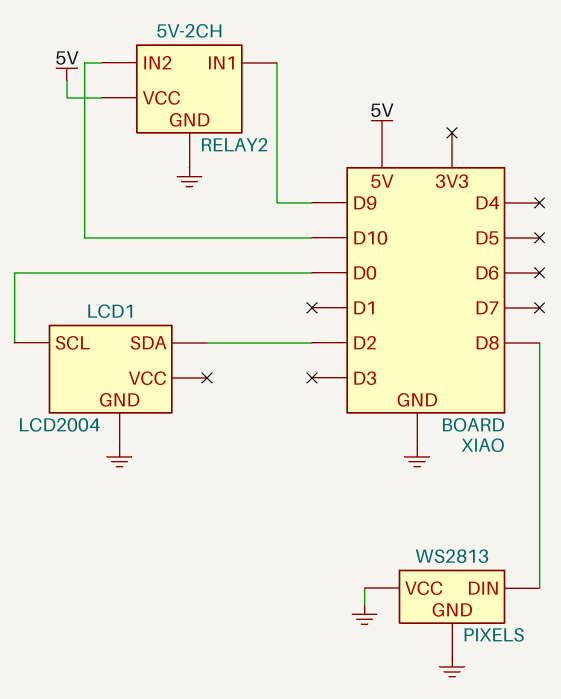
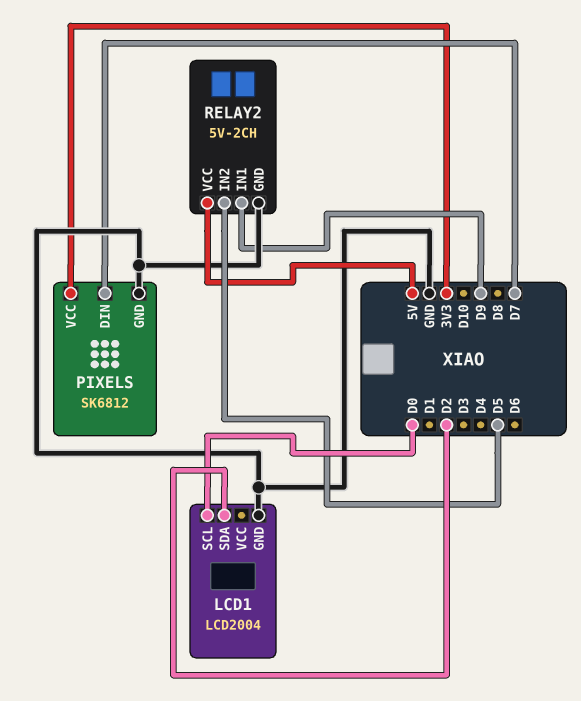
PIXELS: WS2813 -> SK6812
PIXELS pin DIN: D8 -> D7
PIXELS pin VCC: GND -> 3V3
RELAY2 pin IN2: D10 -> D5

